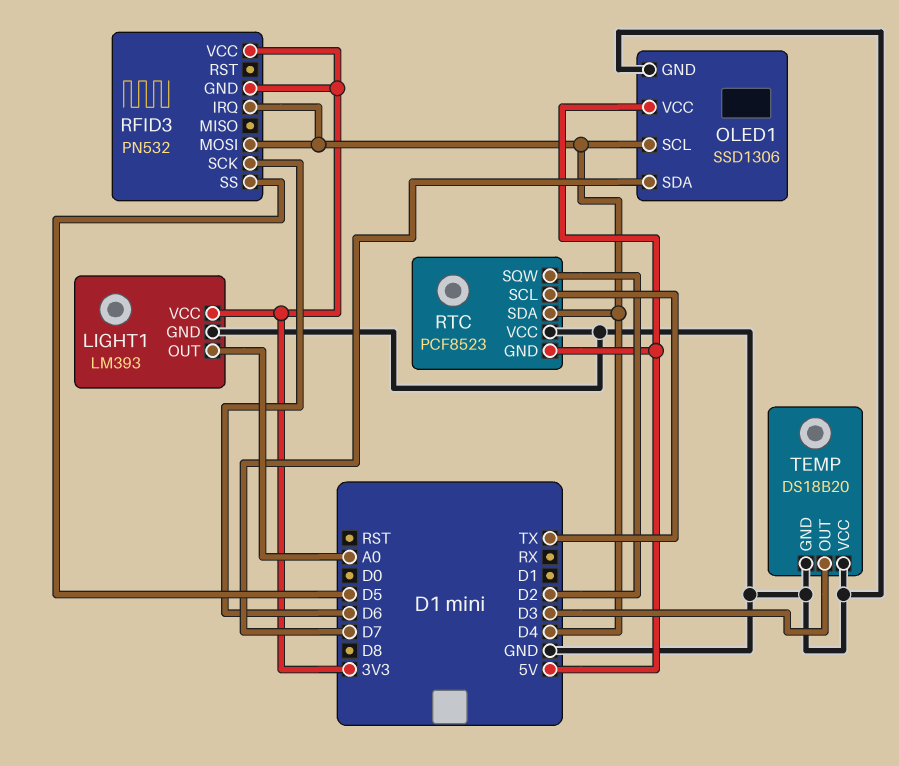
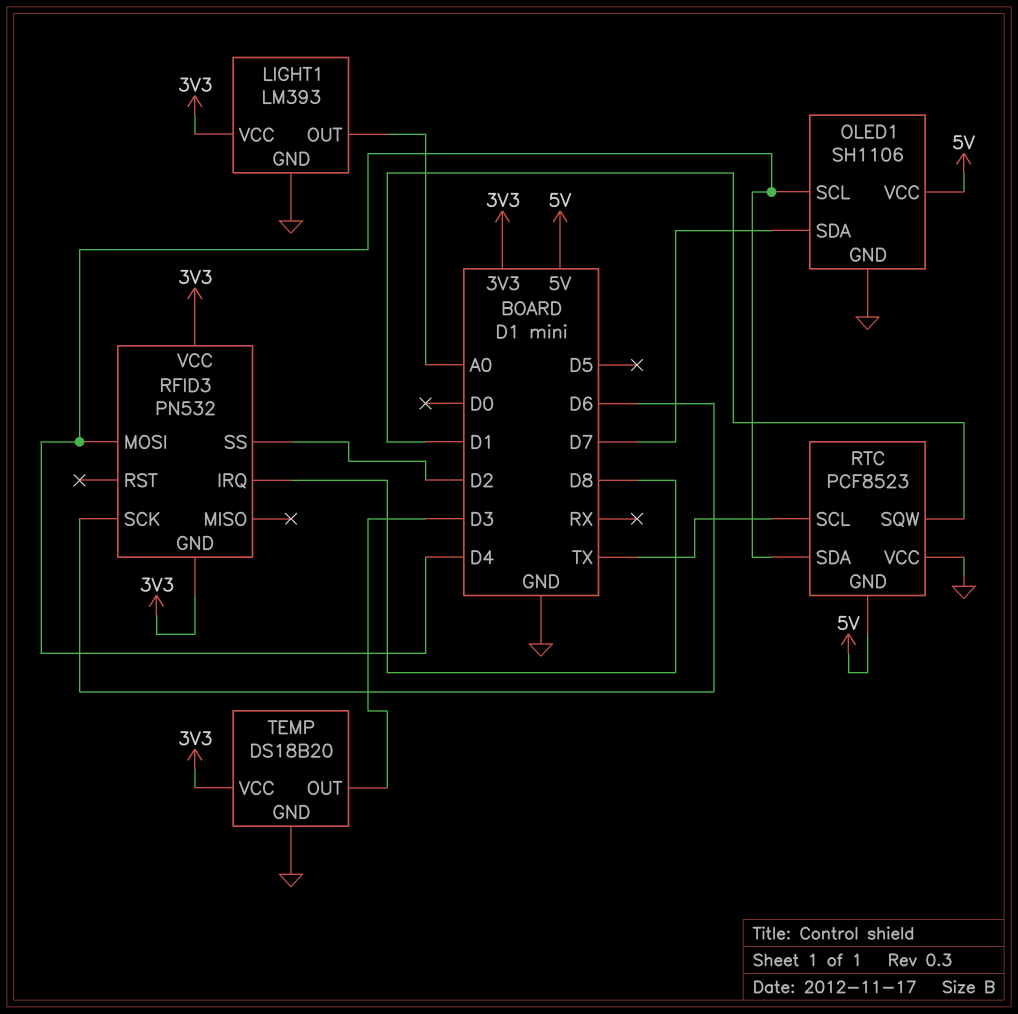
OLED1: SSD1306 -> SH1106
RFID3 pin IRQ: D4 -> D8
RFID3 pin SS: D5 -> D2
RTC pin SQW: D2 -> D1
TEMP pin VCC: GND -> 3V3

